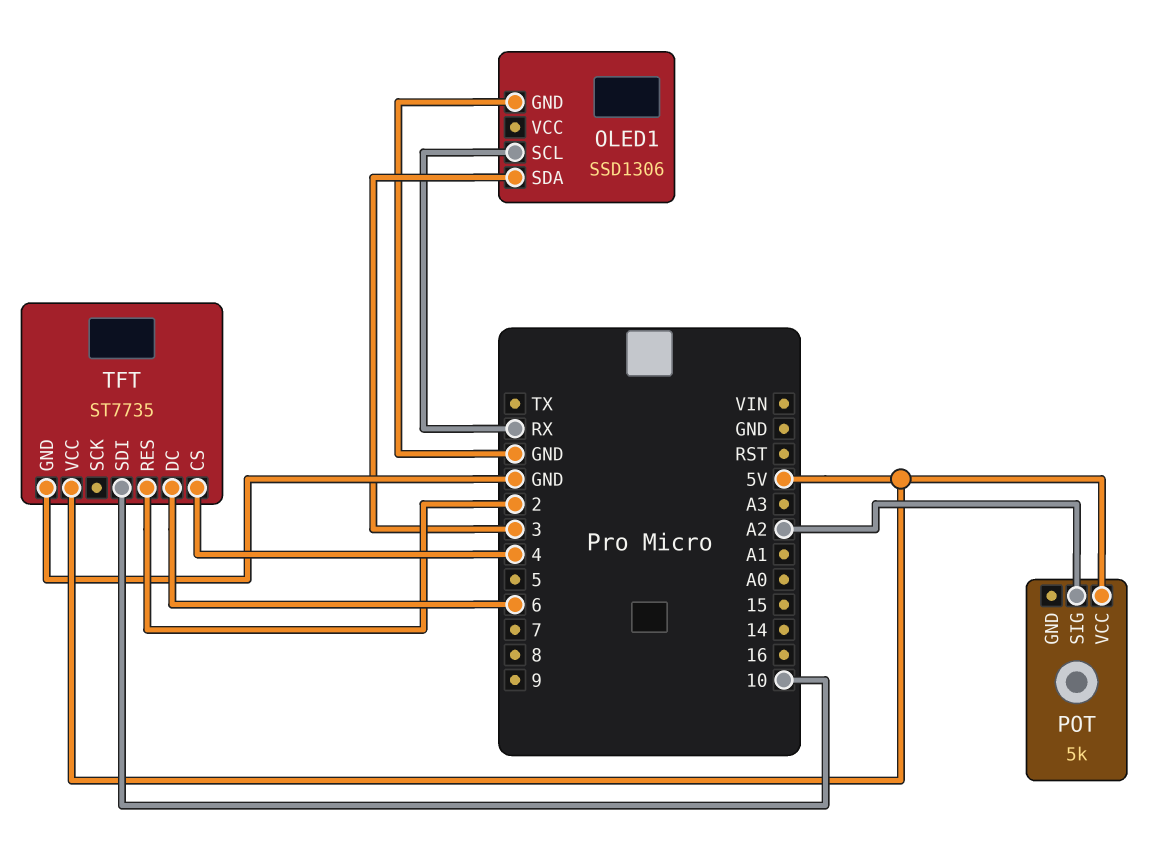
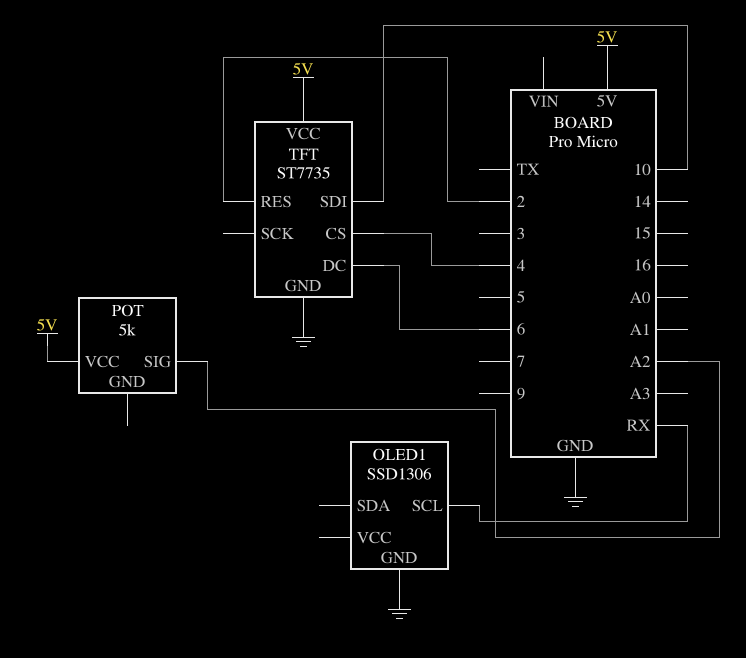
OLED1 pin SDA: 3 -> none

